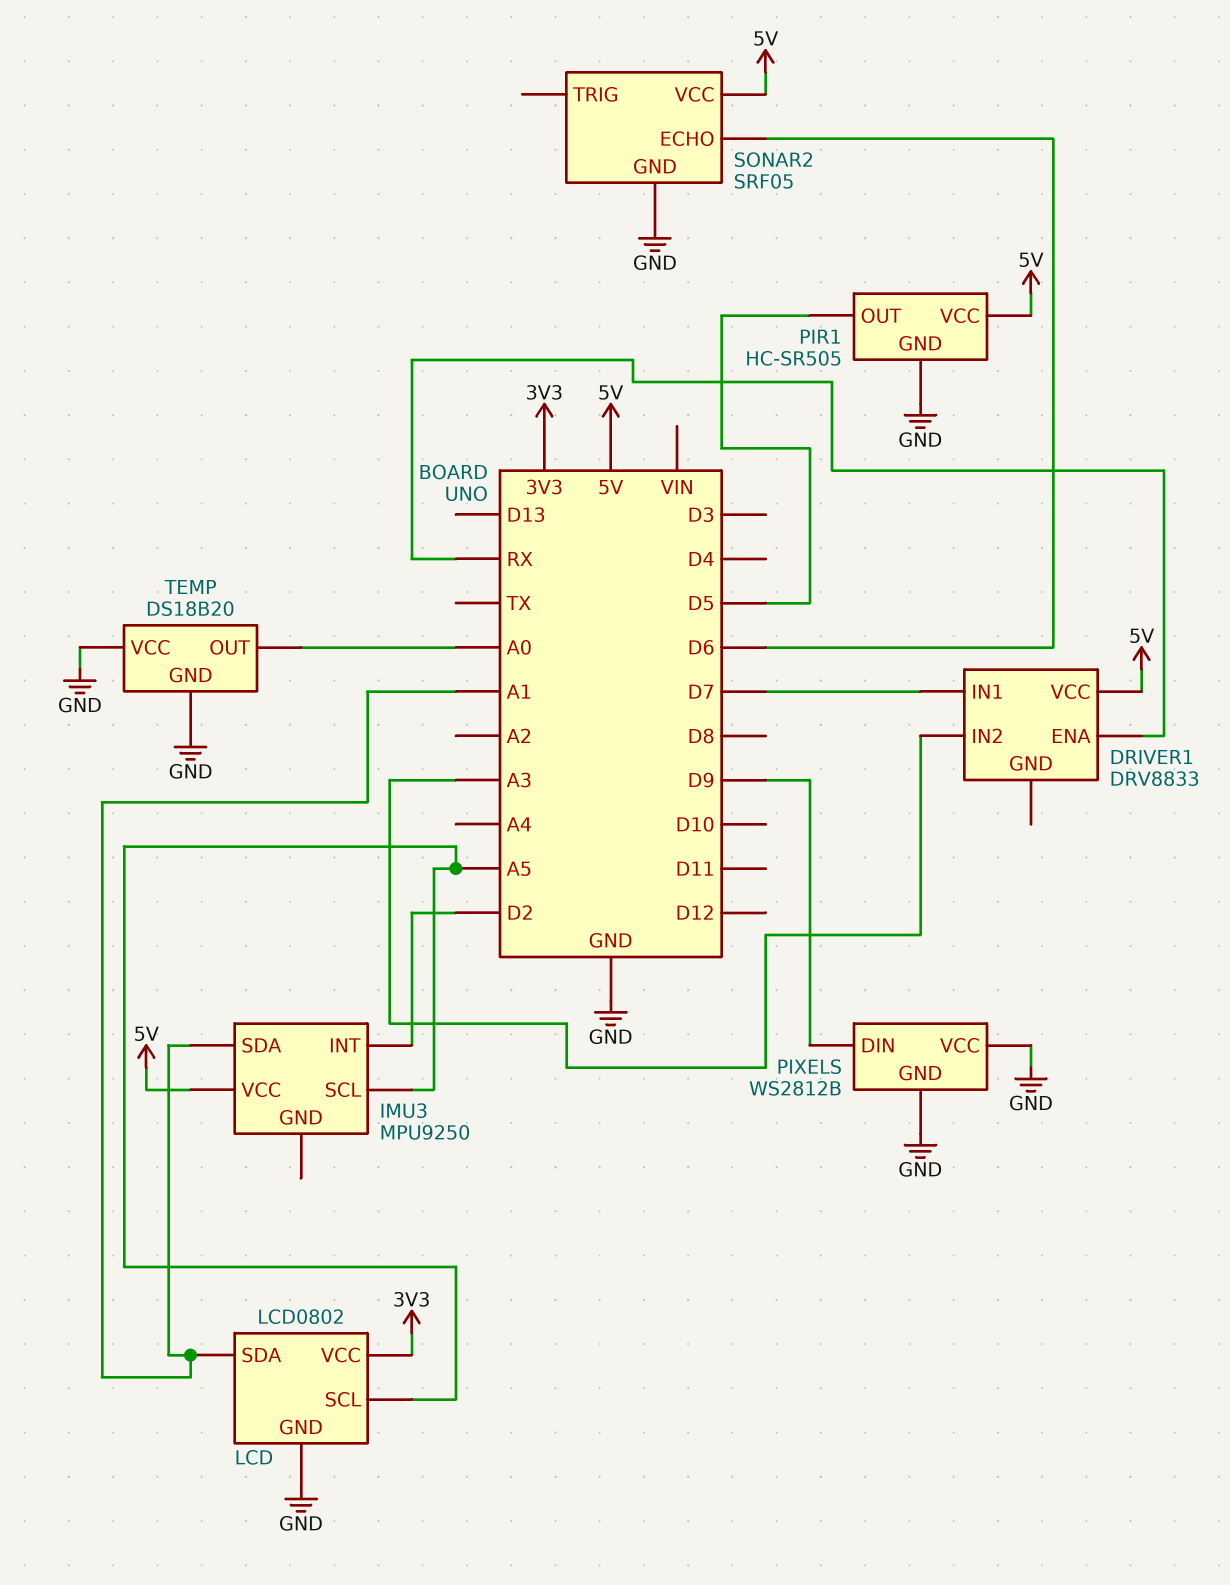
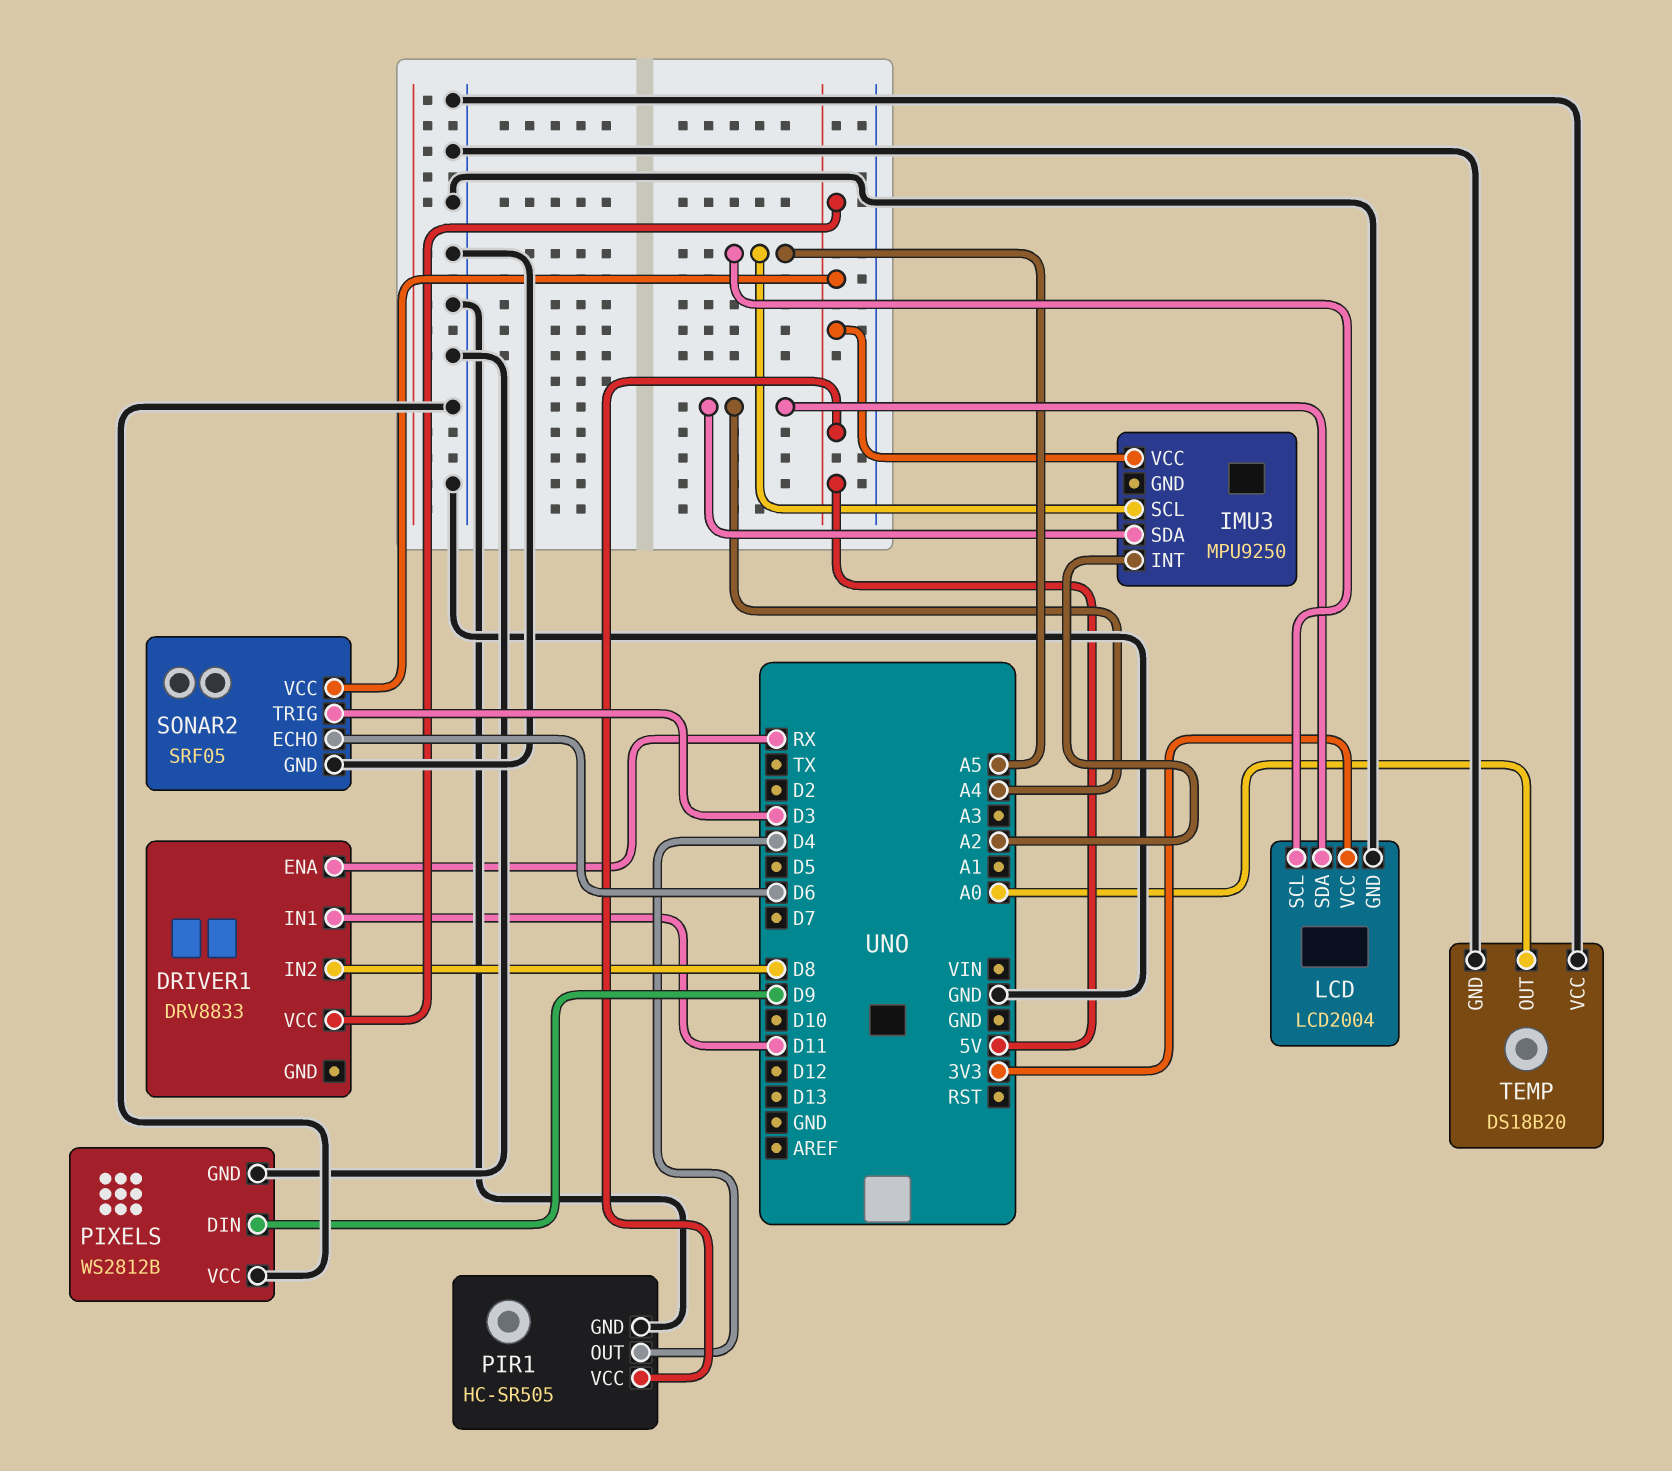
DRIVER1 pin IN1: D7 -> D11
DRIVER1 pin IN2: A3 -> D8
IMU3 pin INT: D2 -> A2
IMU3 pin SDA: A1 -> A4
LCD: LCD0802 -> LCD2004
LCD pin SDA: A1 -> A4
PIR1 pin OUT: D5 -> D4
SONAR2 pin TRIG: none -> D3

